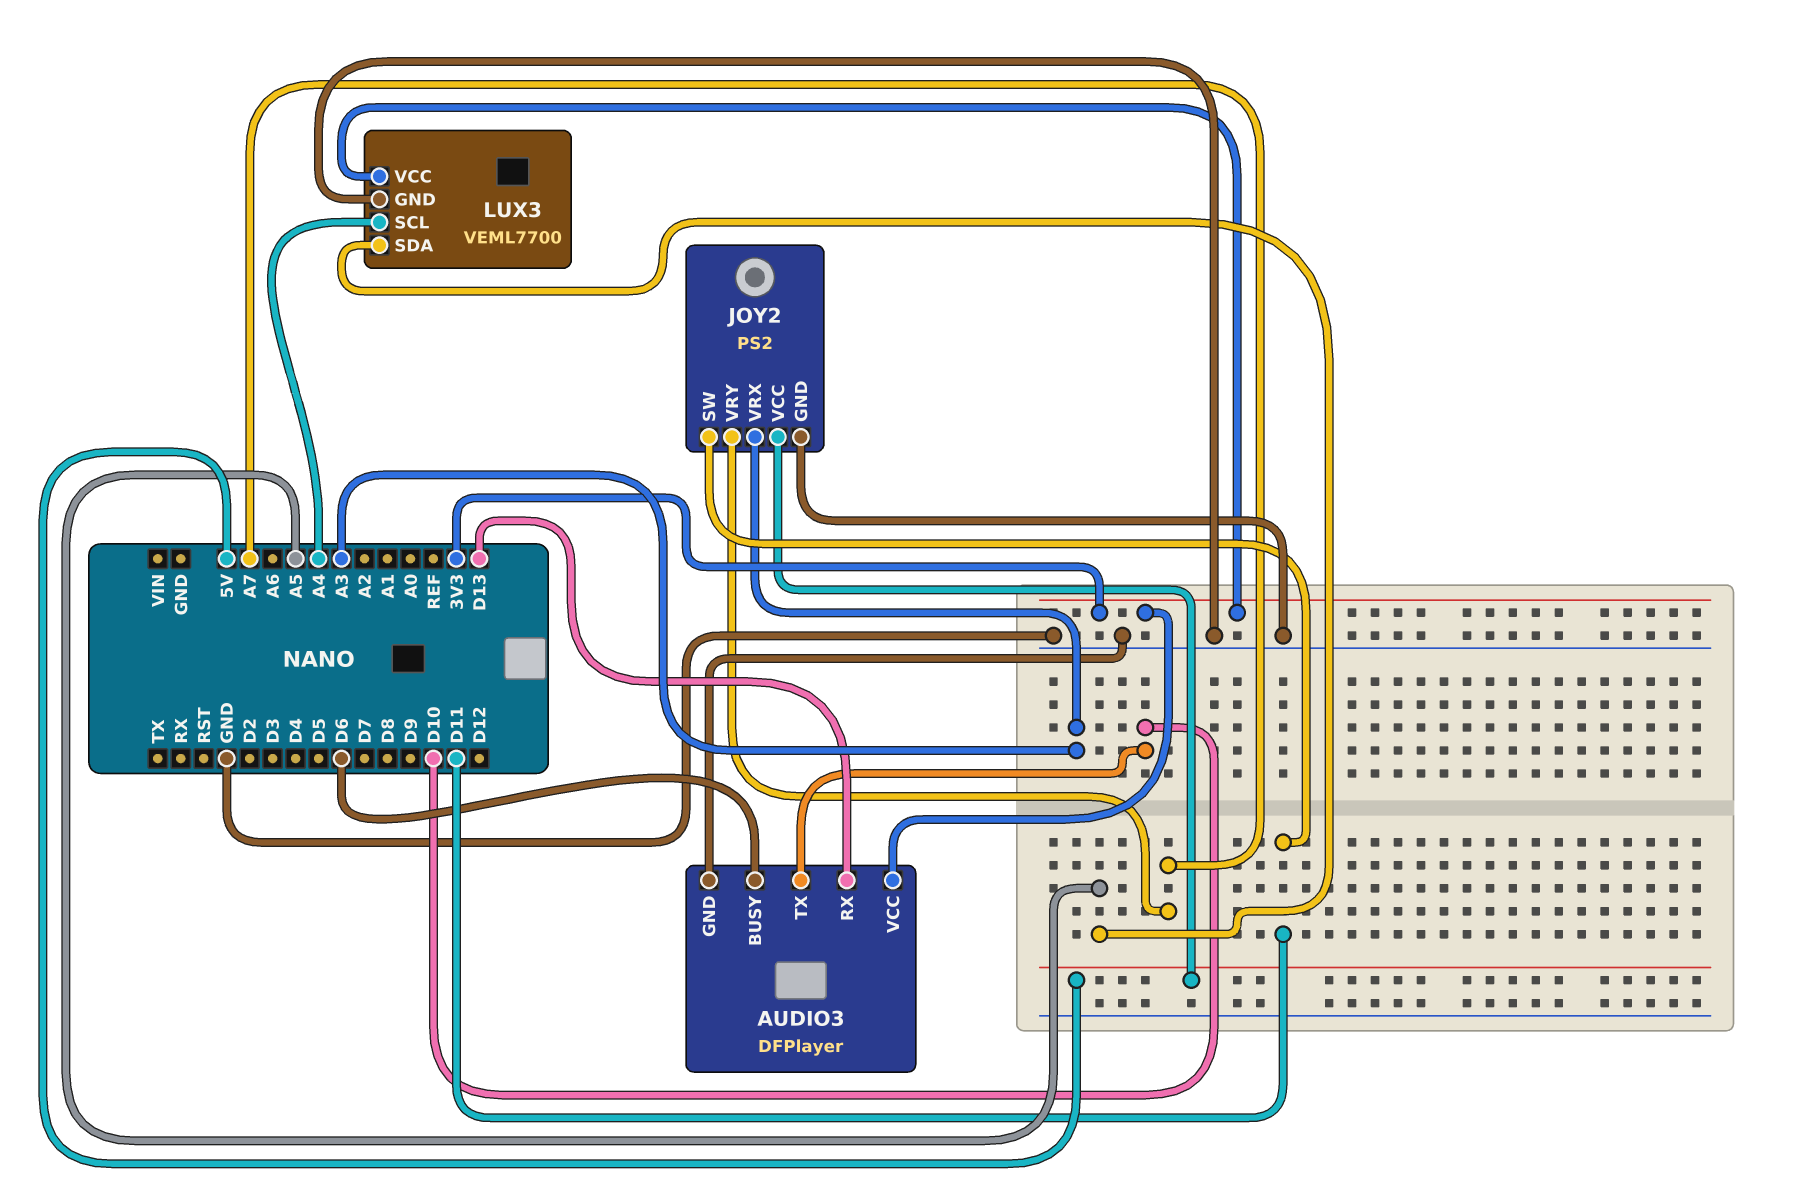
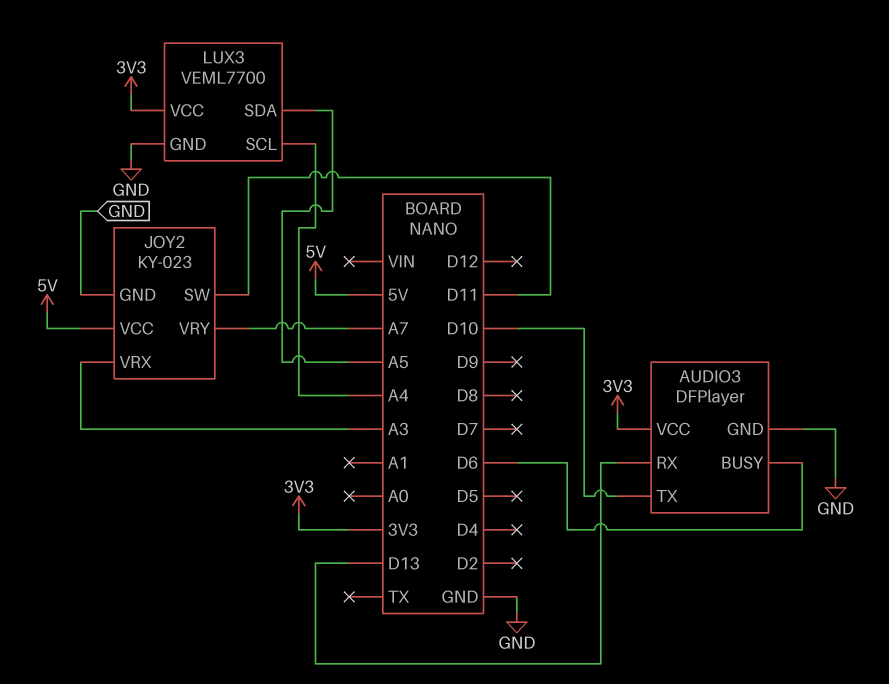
JOY2: PS2 -> KY-023

